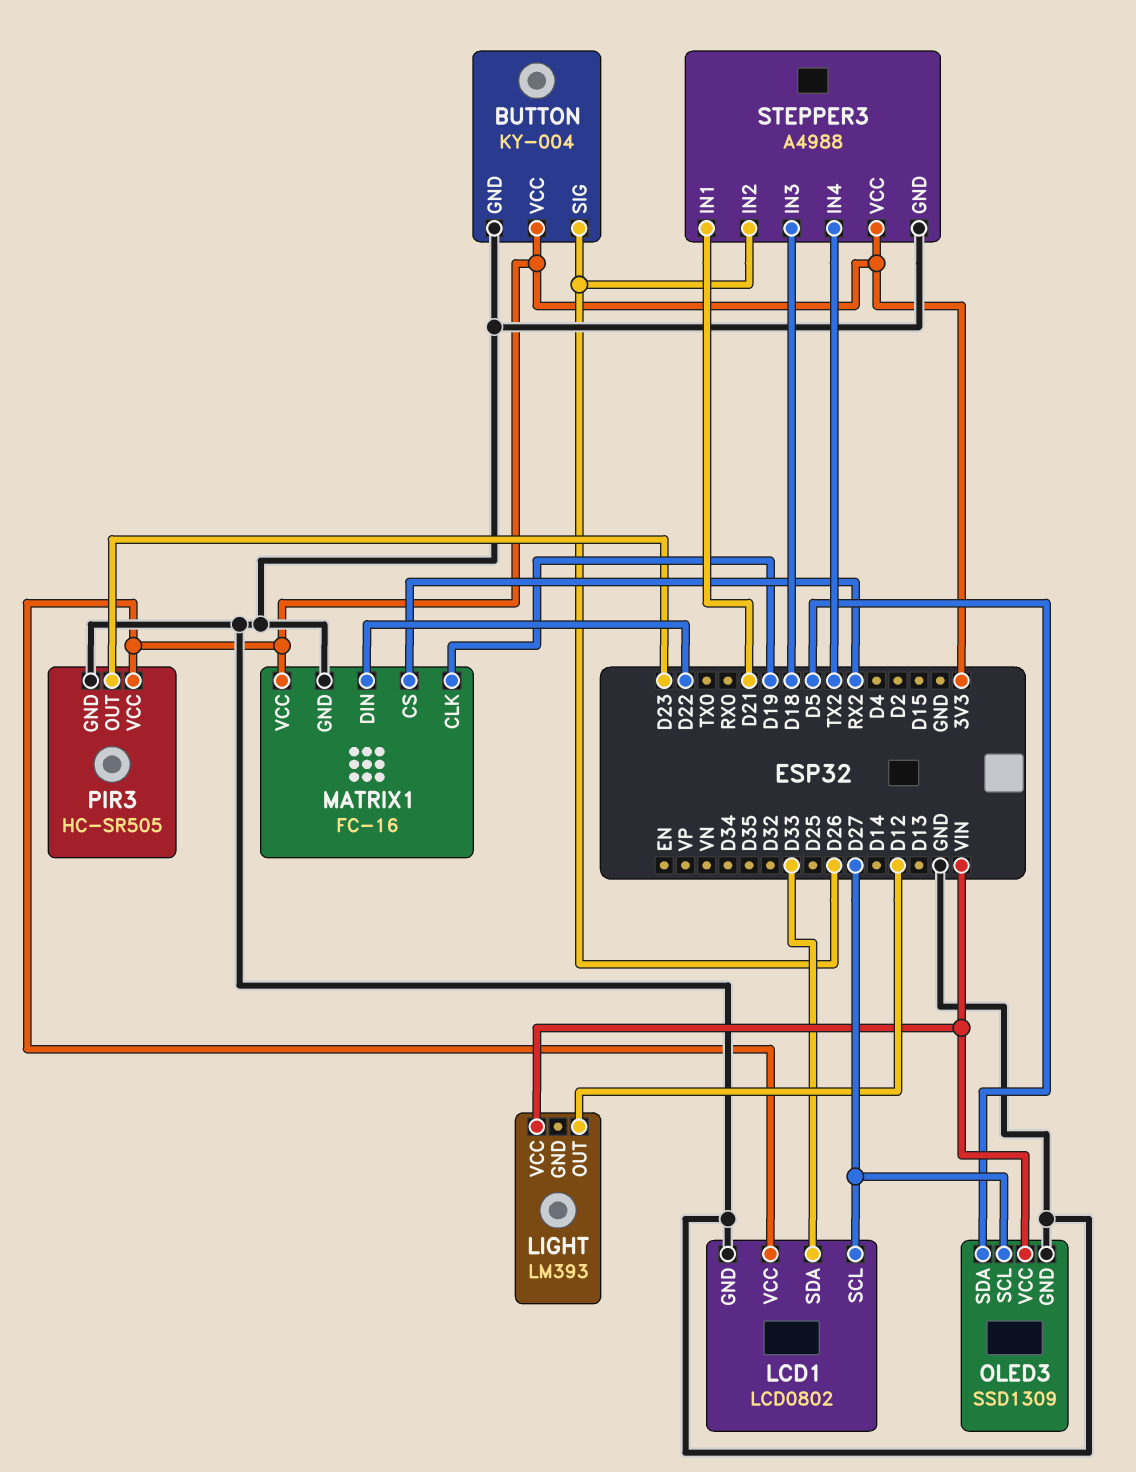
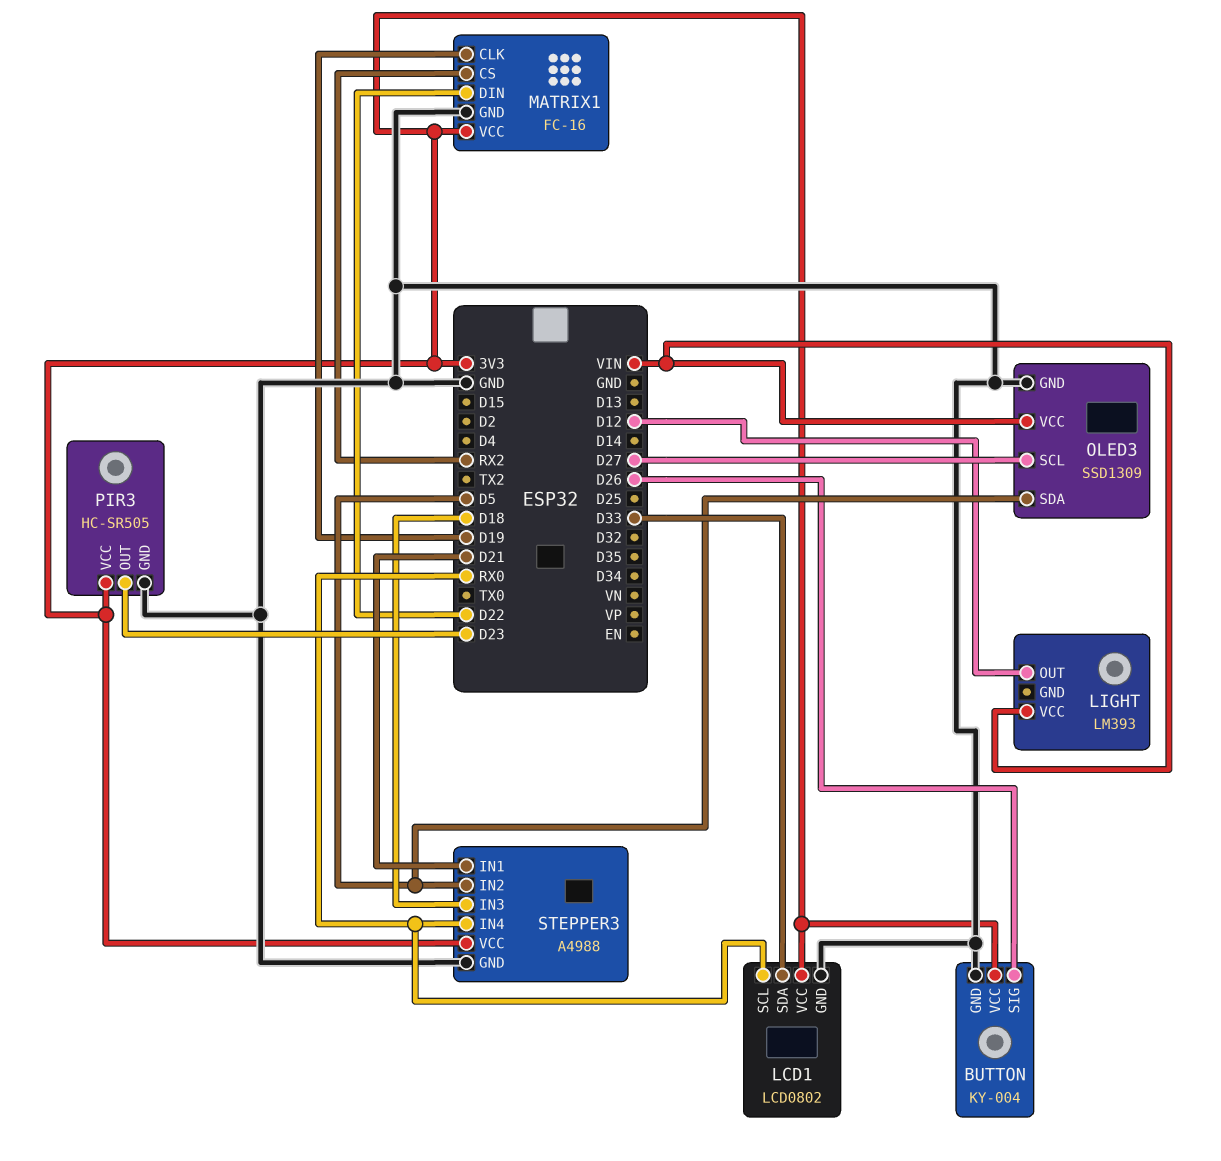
LCD1 pin SCL: D27 -> RX0
STEPPER3 pin IN2: D26 -> D5
STEPPER3 pin IN4: TX2 -> RX0

